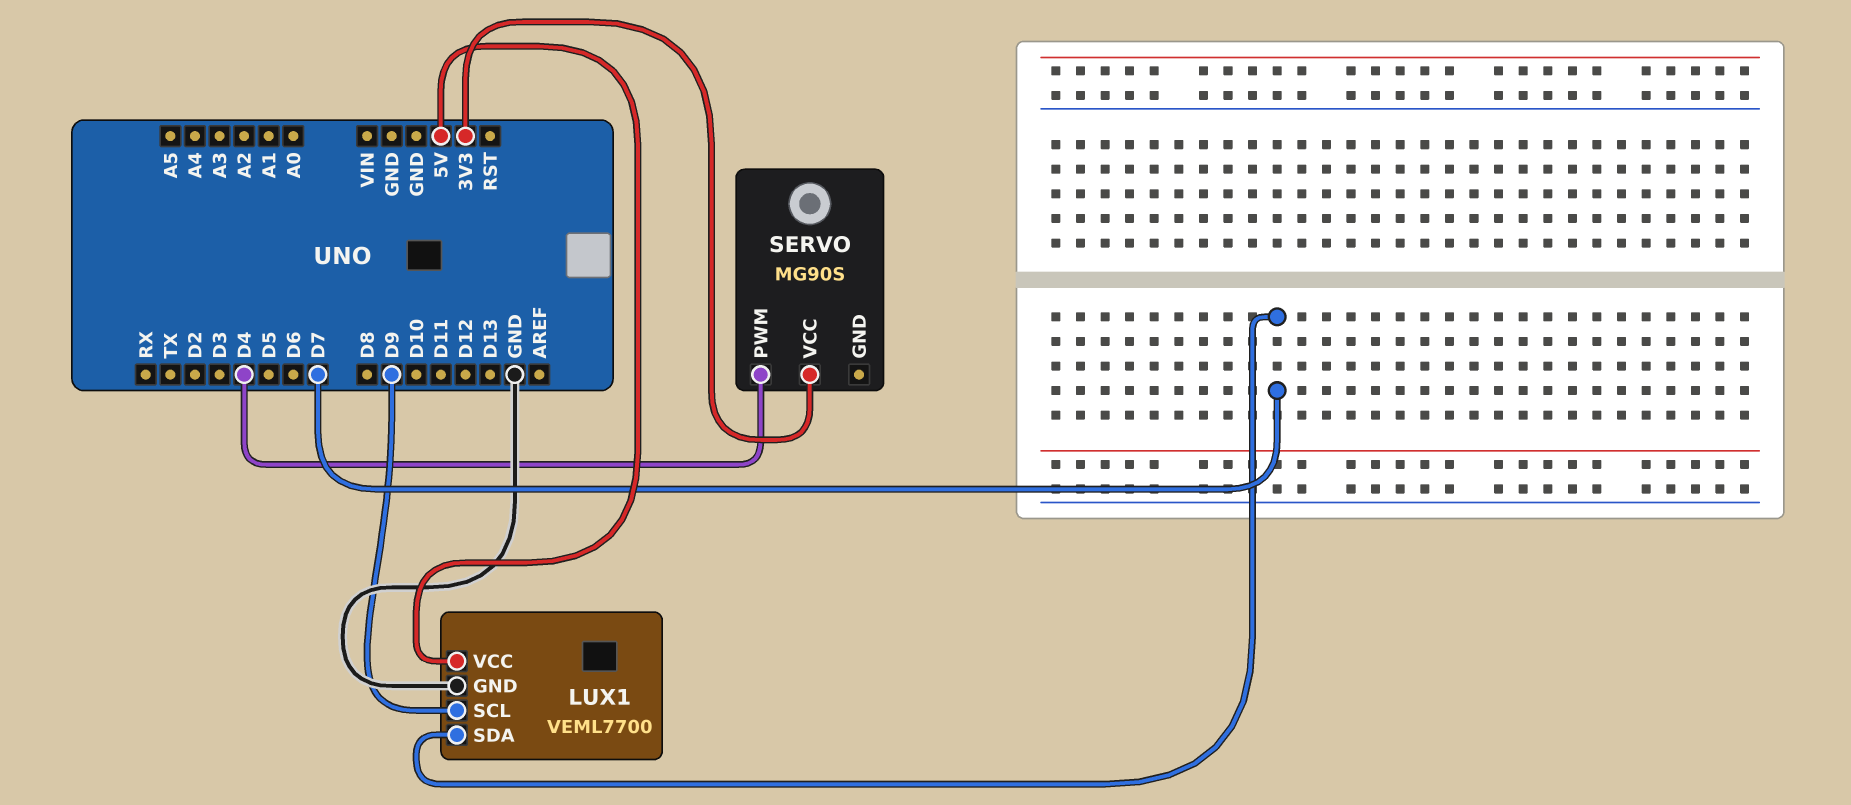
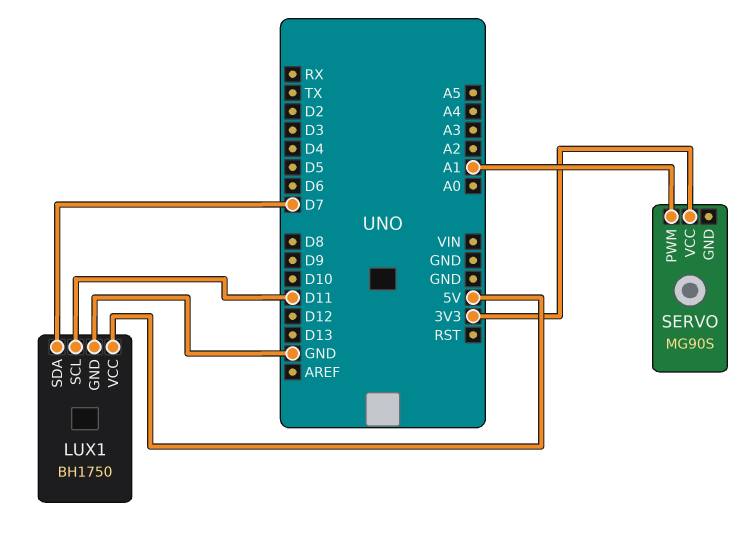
LUX1: VEML7700 -> BH1750
LUX1 pin SCL: D9 -> D11
SERVO pin PWM: D4 -> A1

